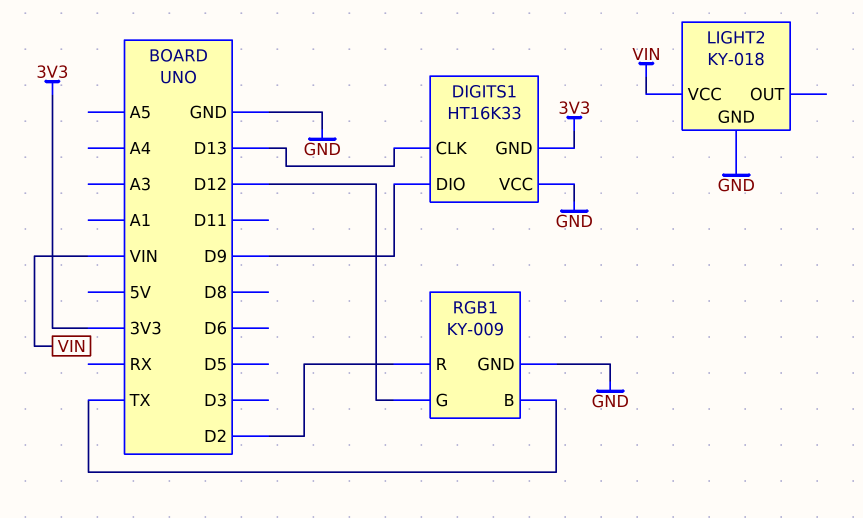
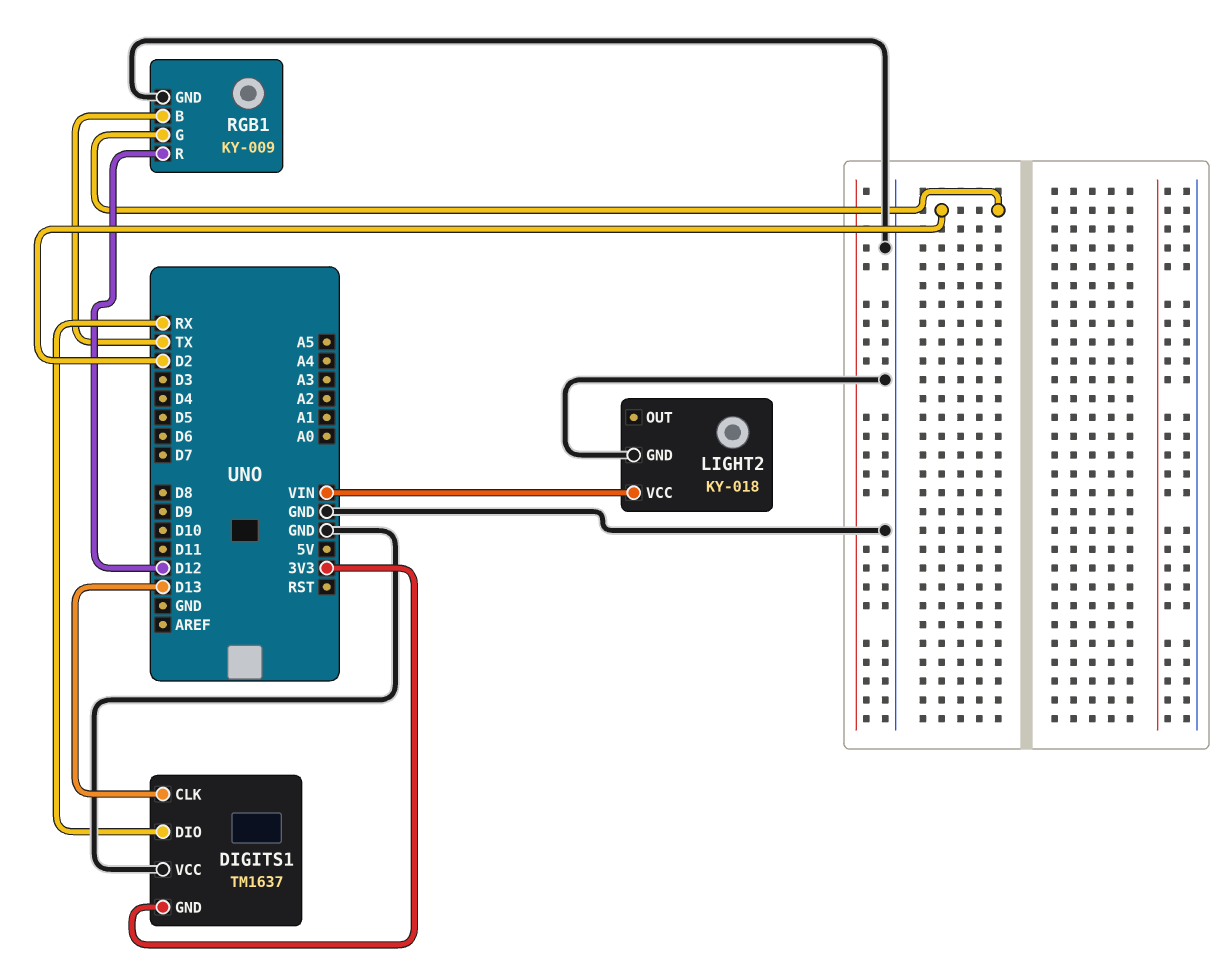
DIGITS1: HT16K33 -> TM1637
DIGITS1 pin DIO: D9 -> RX
RGB1 pin G: D12 -> D2
RGB1 pin R: D2 -> D12

